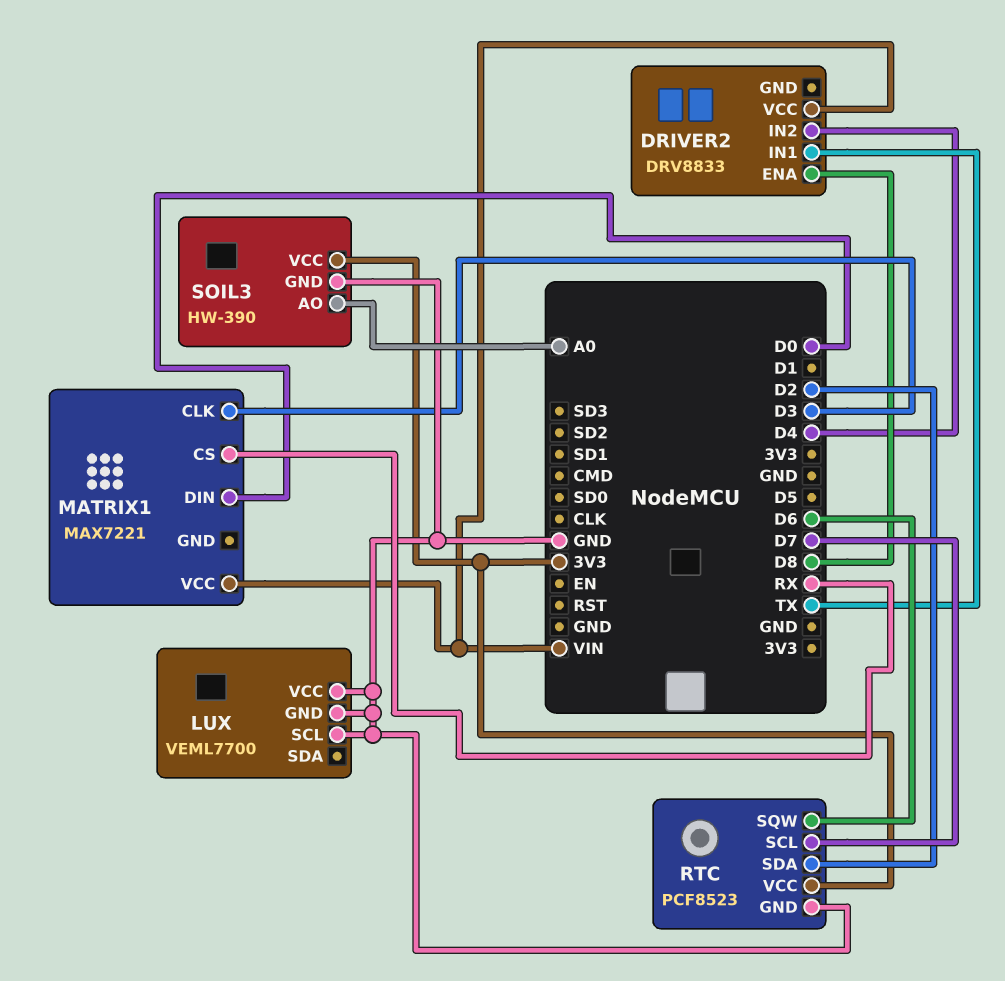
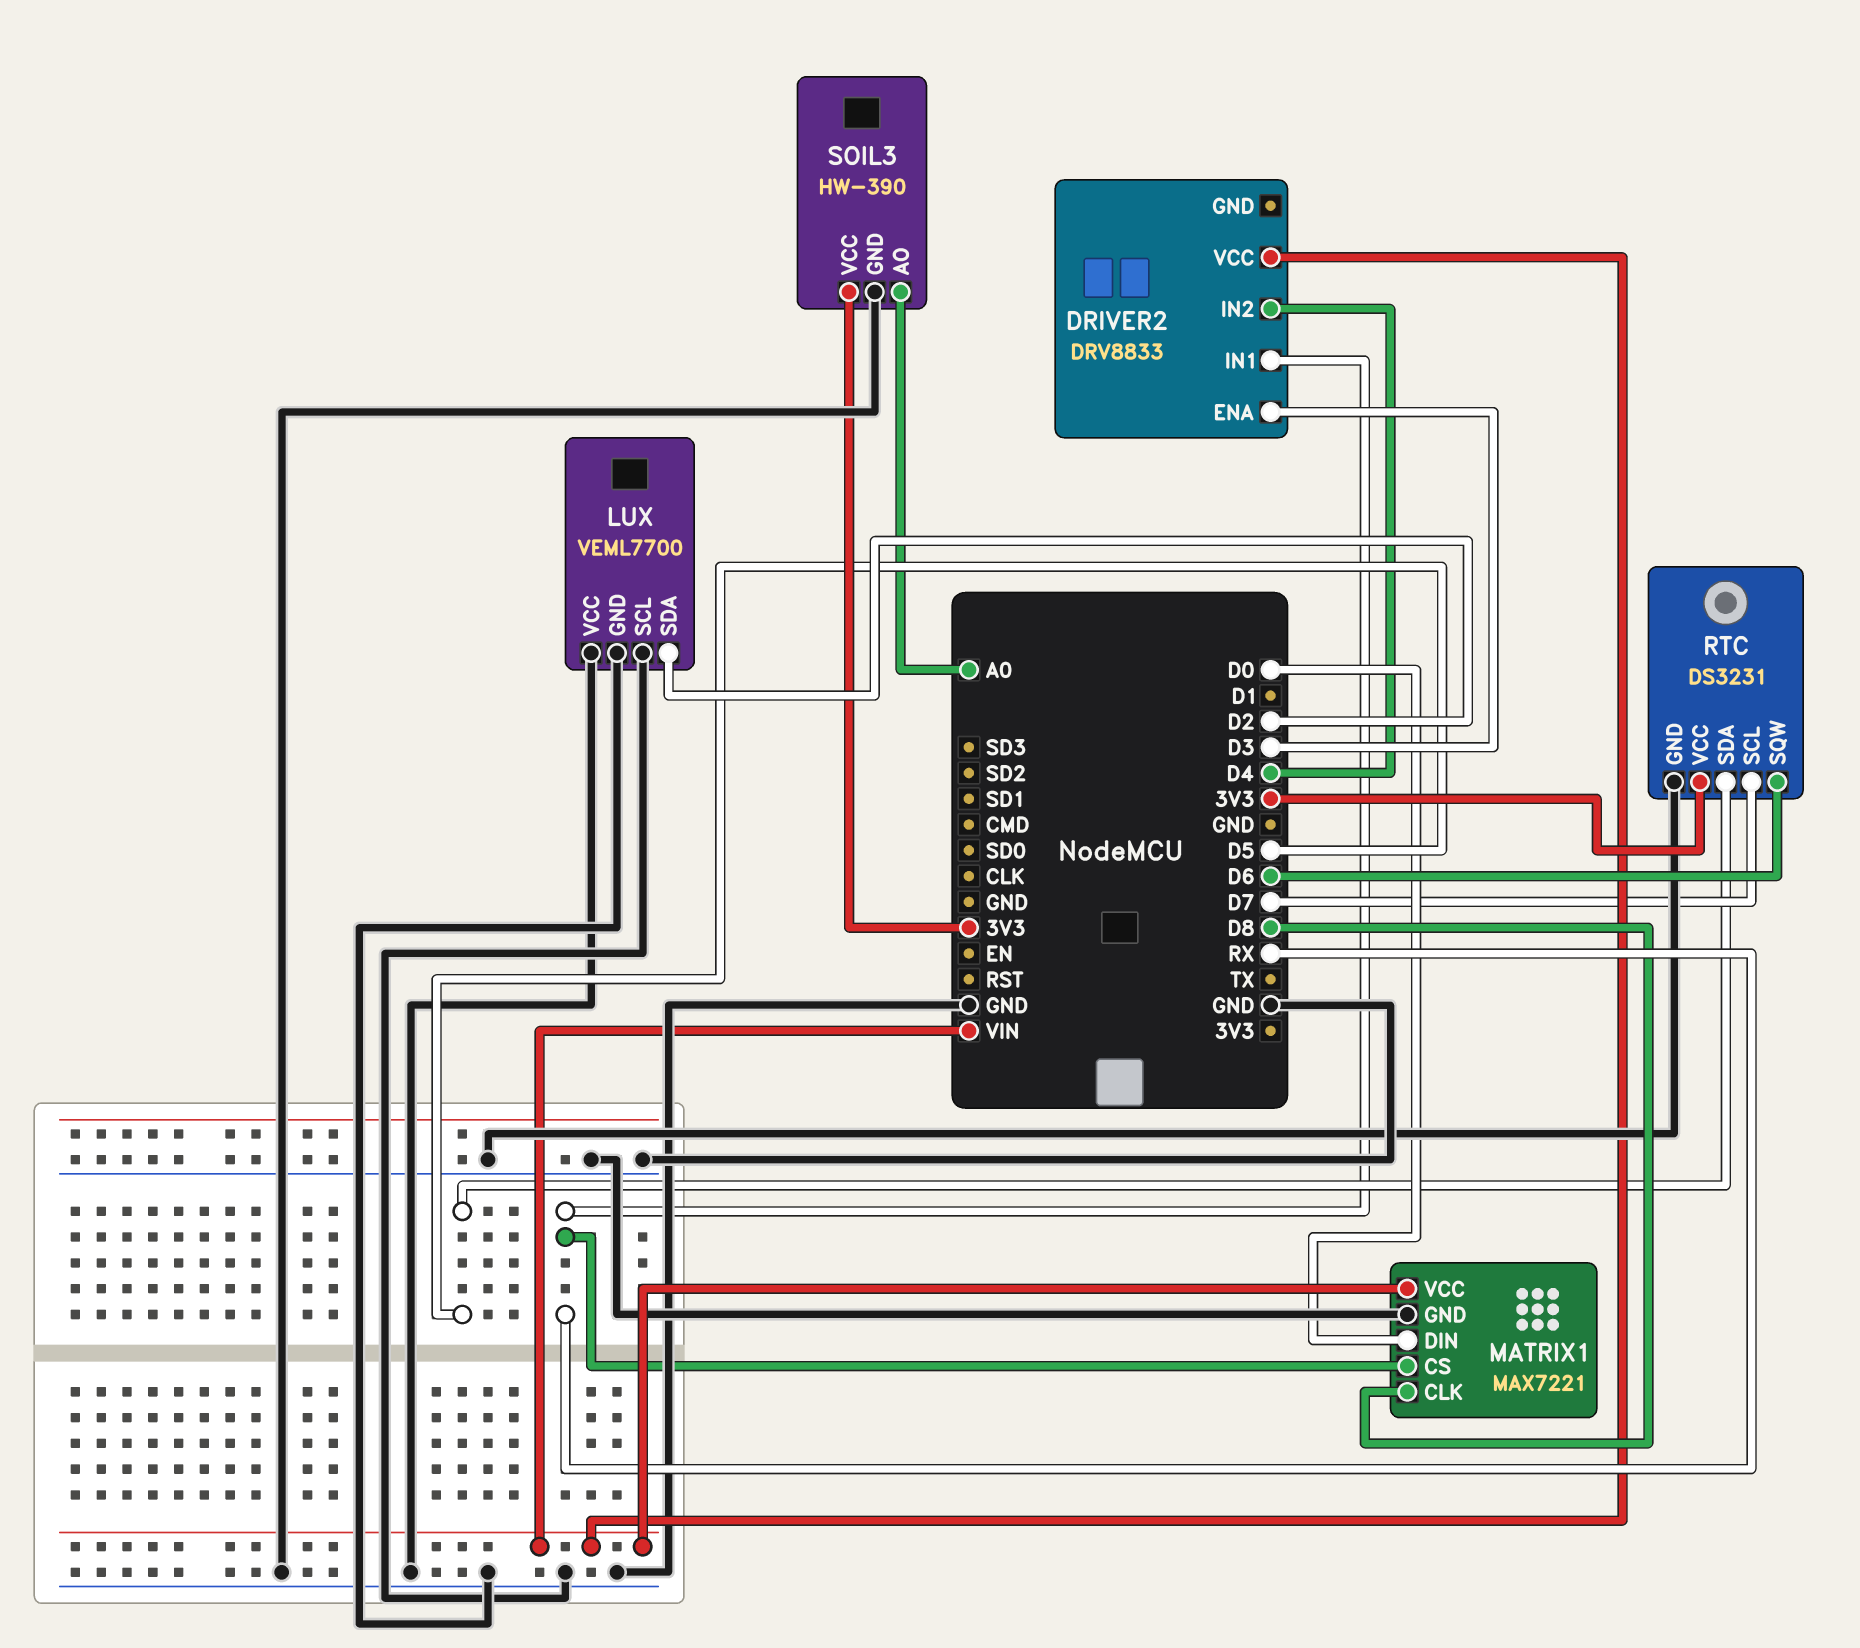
DRIVER2 pin ENA: D8 -> D3
DRIVER2 pin IN1: TX -> RX
LUX pin SDA: none -> D2
MATRIX1 pin CLK: D3 -> D8
MATRIX1 pin GND: none -> GND
RTC: PCF8523 -> DS3231
RTC pin SDA: D2 -> D5

